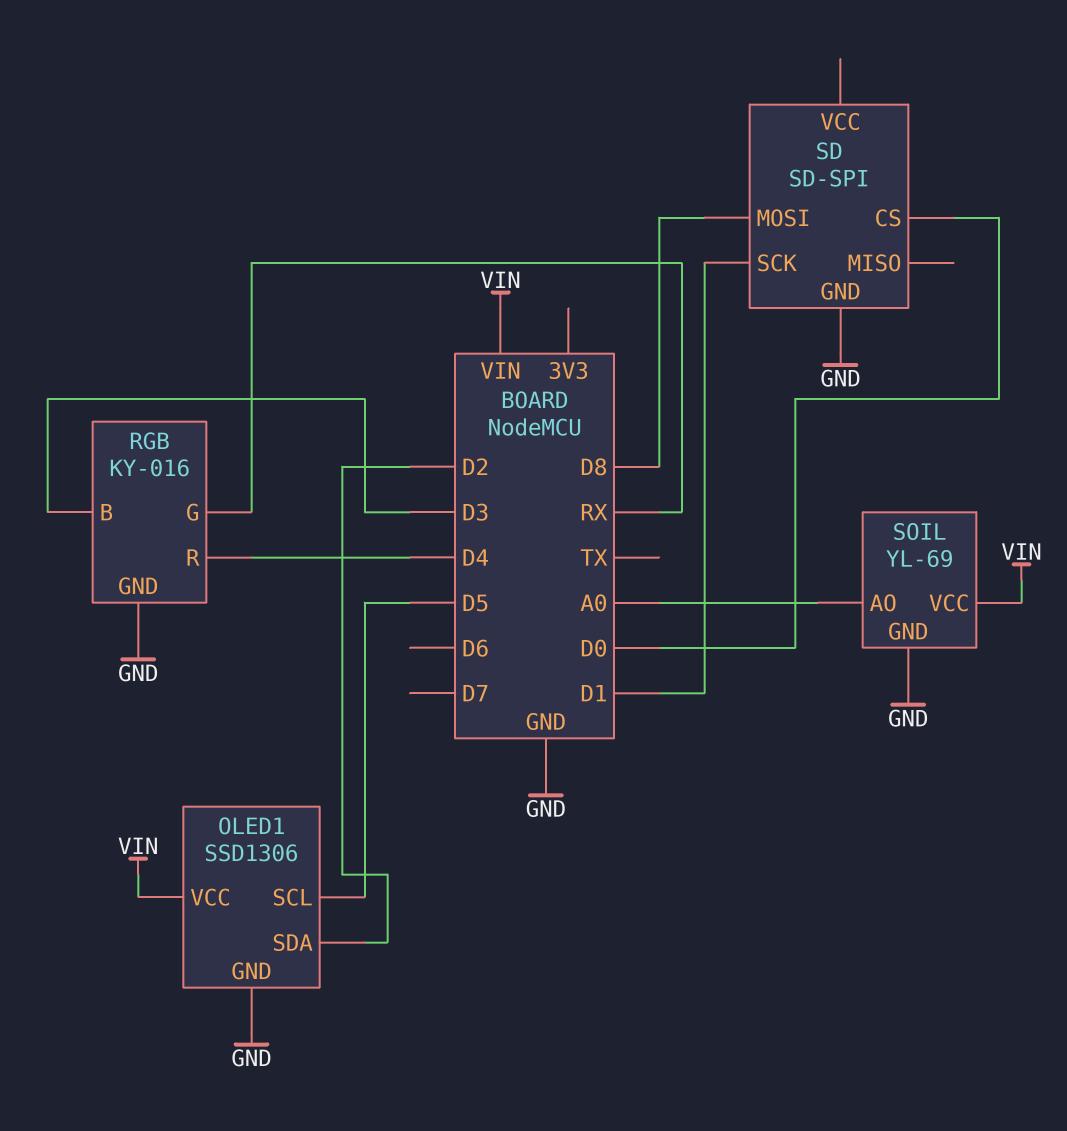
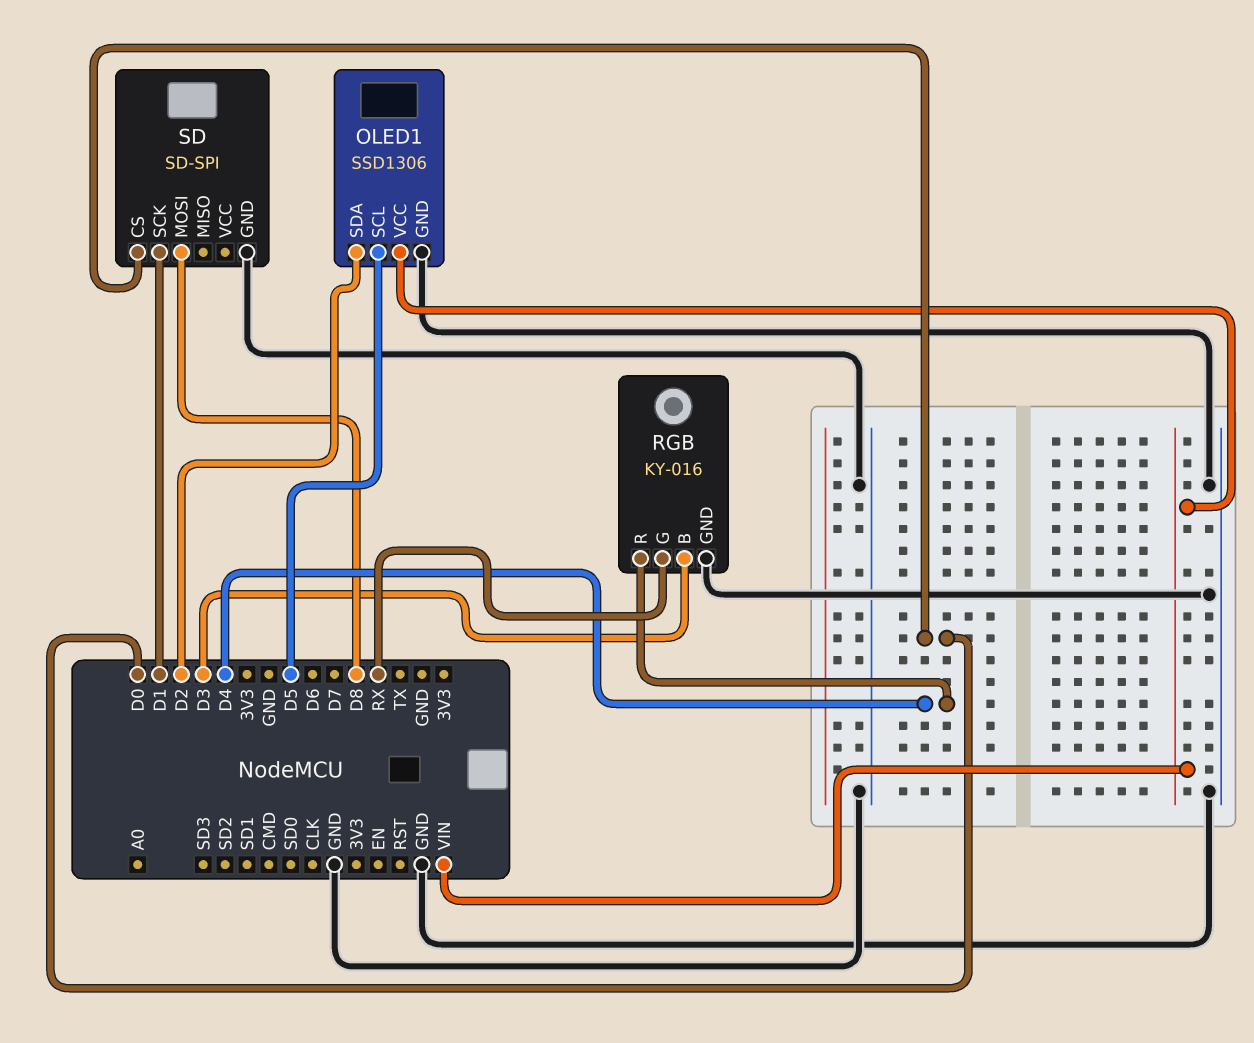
SOIL: YL-69 -> none
SOIL pin AO: A0 -> none
SOIL pin GND: GND -> none
SOIL pin VCC: VIN -> none

